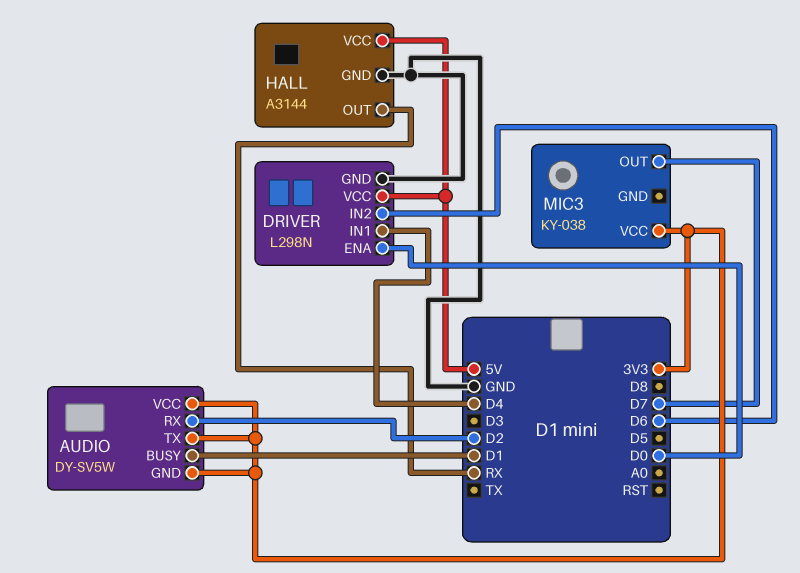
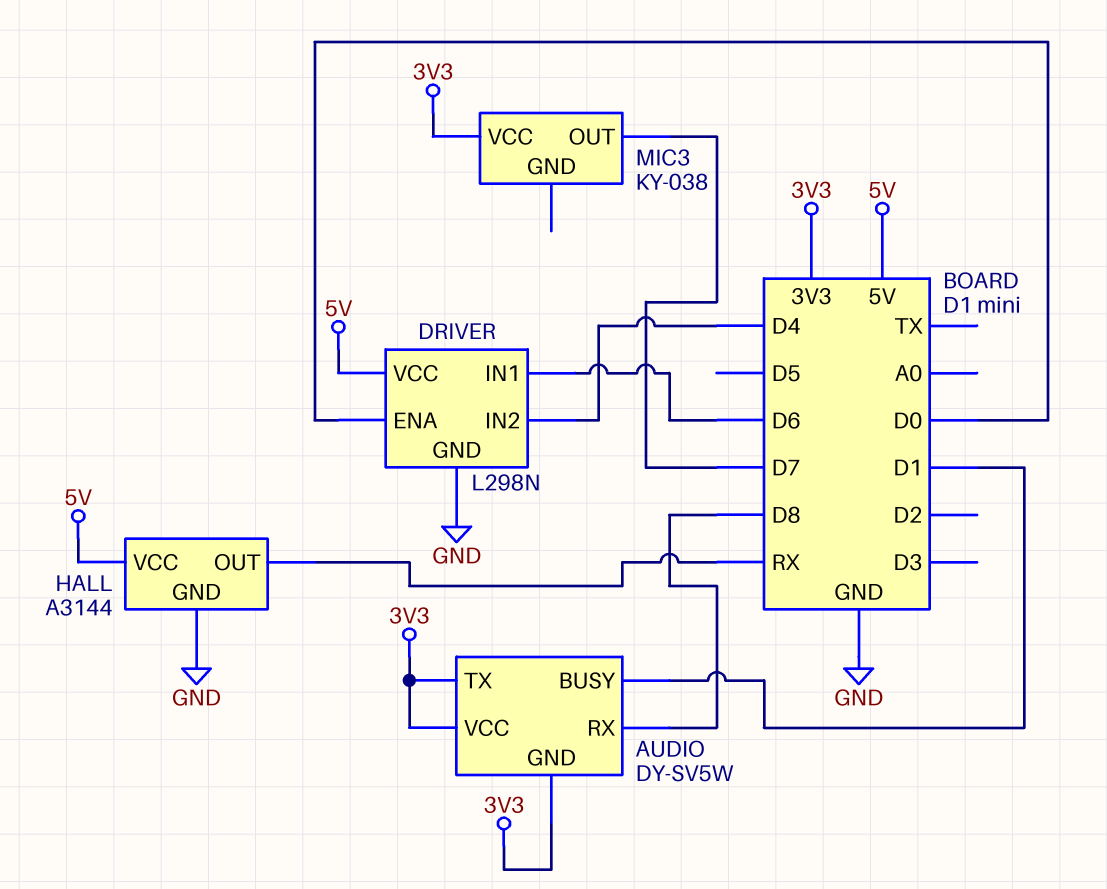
AUDIO pin RX: D2 -> D8
DRIVER pin IN1: D4 -> D6
DRIVER pin IN2: D6 -> D4

